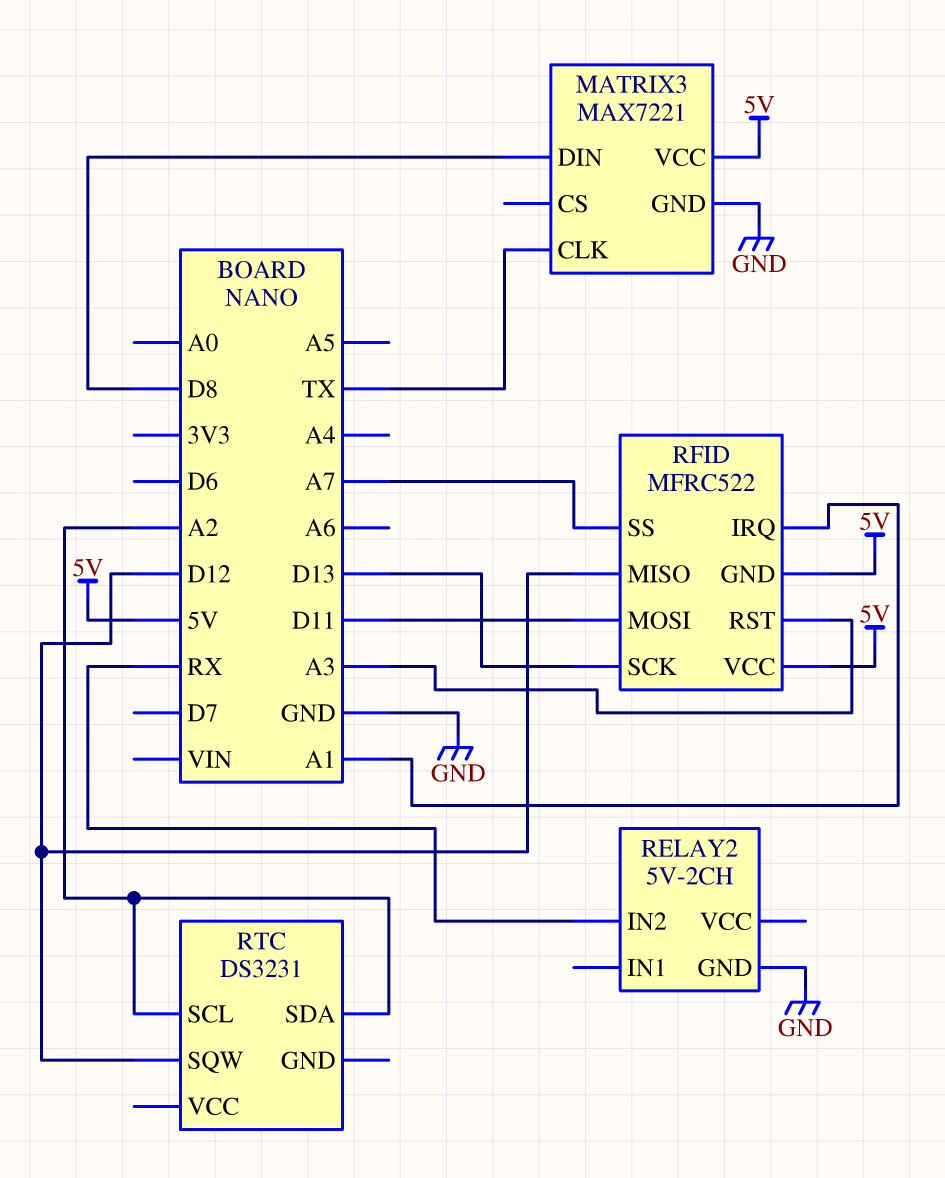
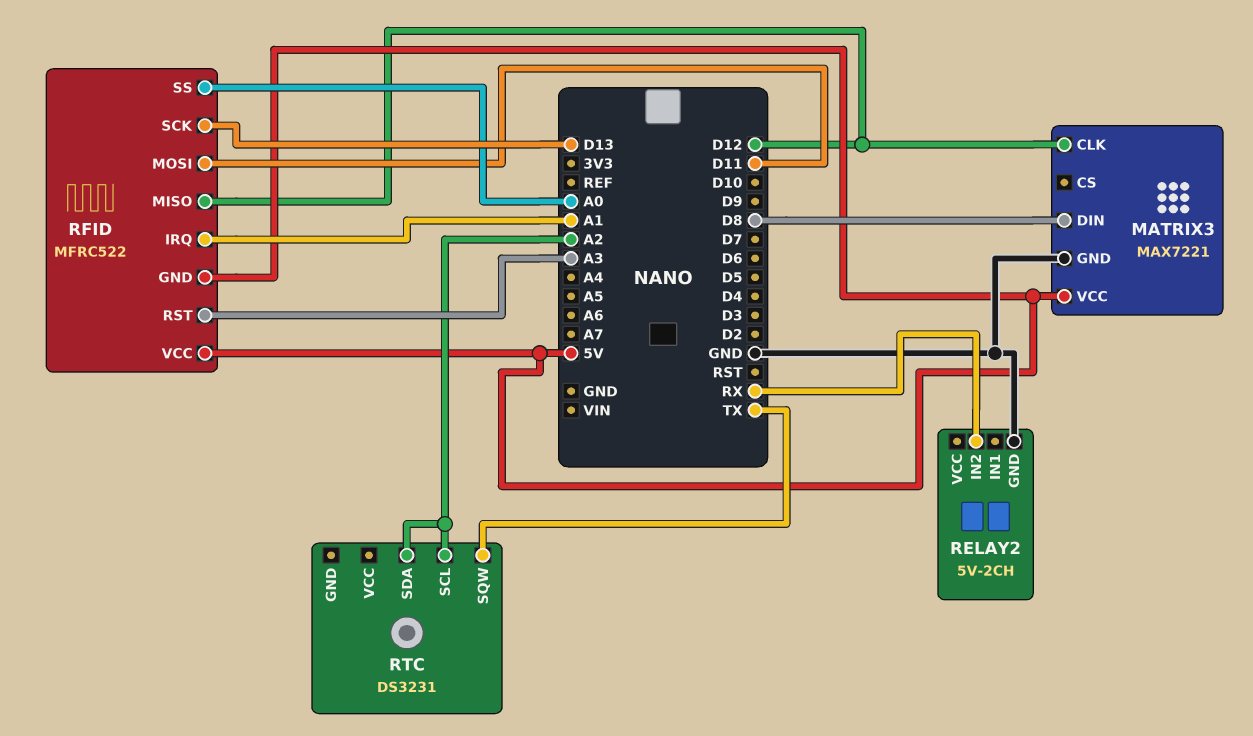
MATRIX3 pin CLK: TX -> D12
RFID pin SS: A7 -> A0
RTC pin SQW: D12 -> TX

